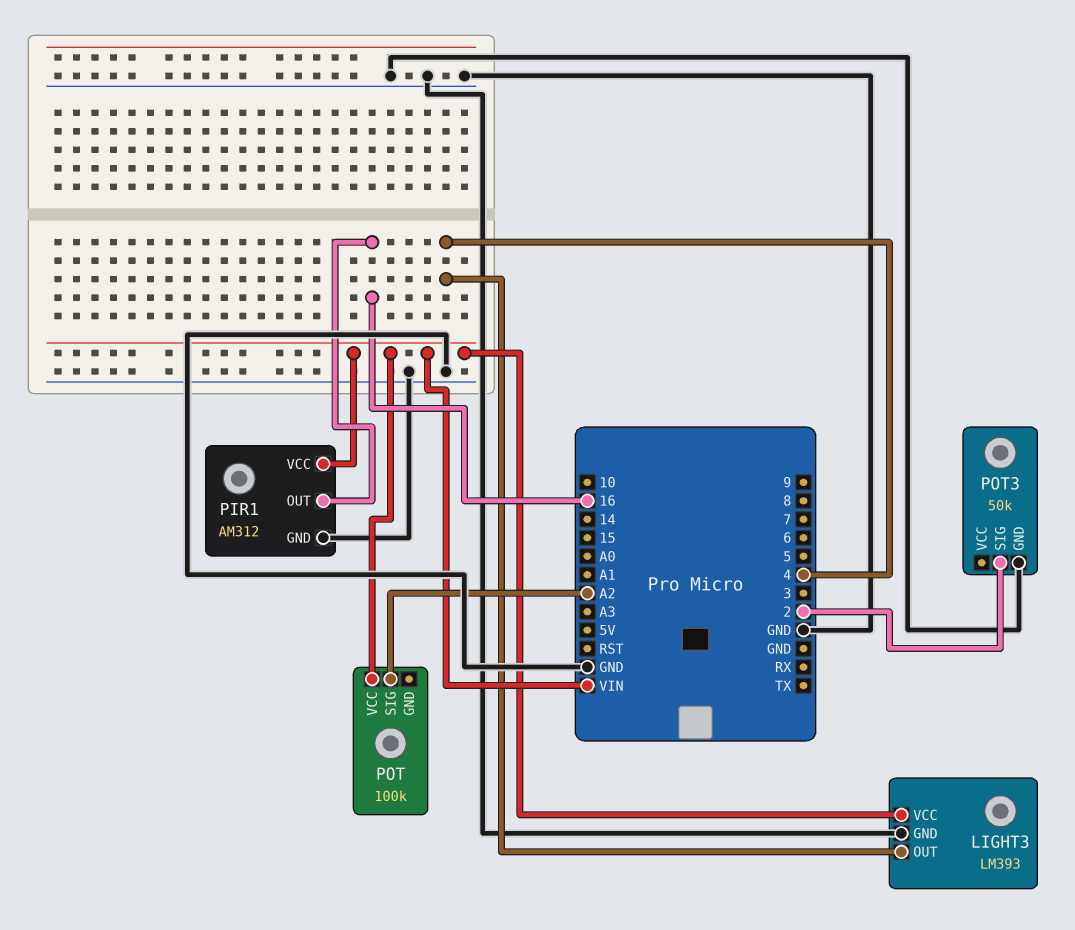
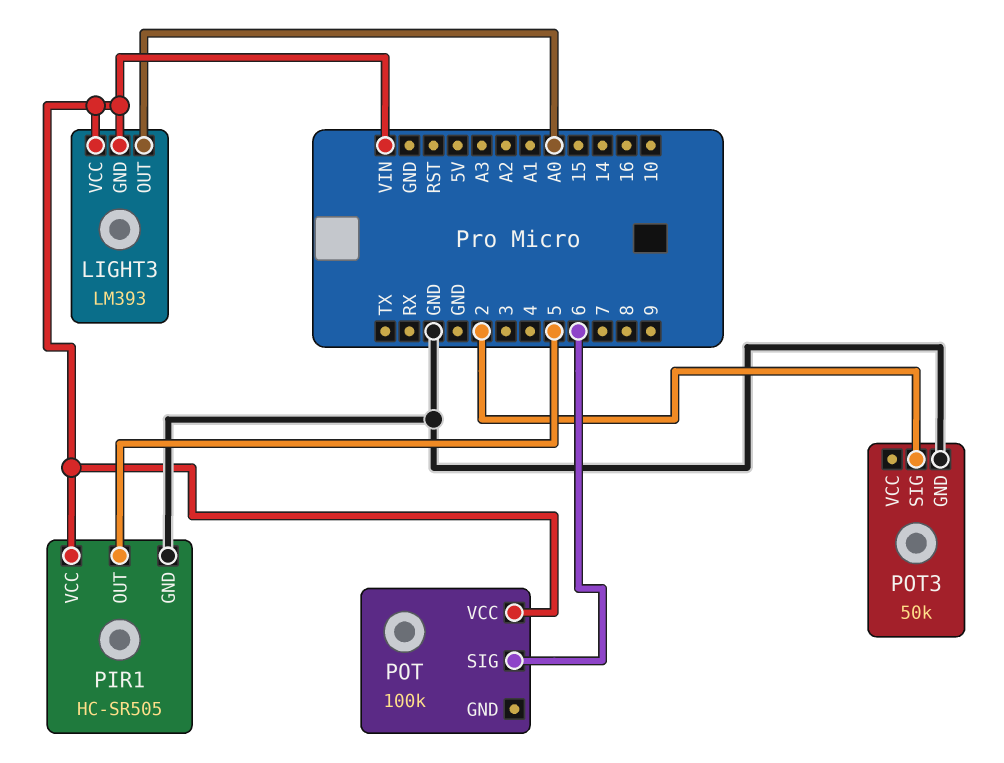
LIGHT3 pin GND: GND -> VIN
LIGHT3 pin OUT: 4 -> A0
PIR1: AM312 -> HC-SR505
PIR1 pin OUT: 16 -> 5
POT pin SIG: A2 -> 6

